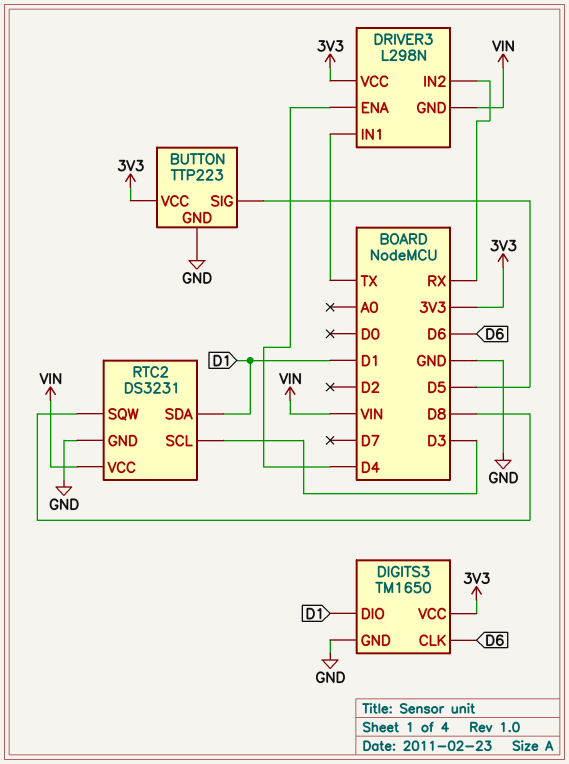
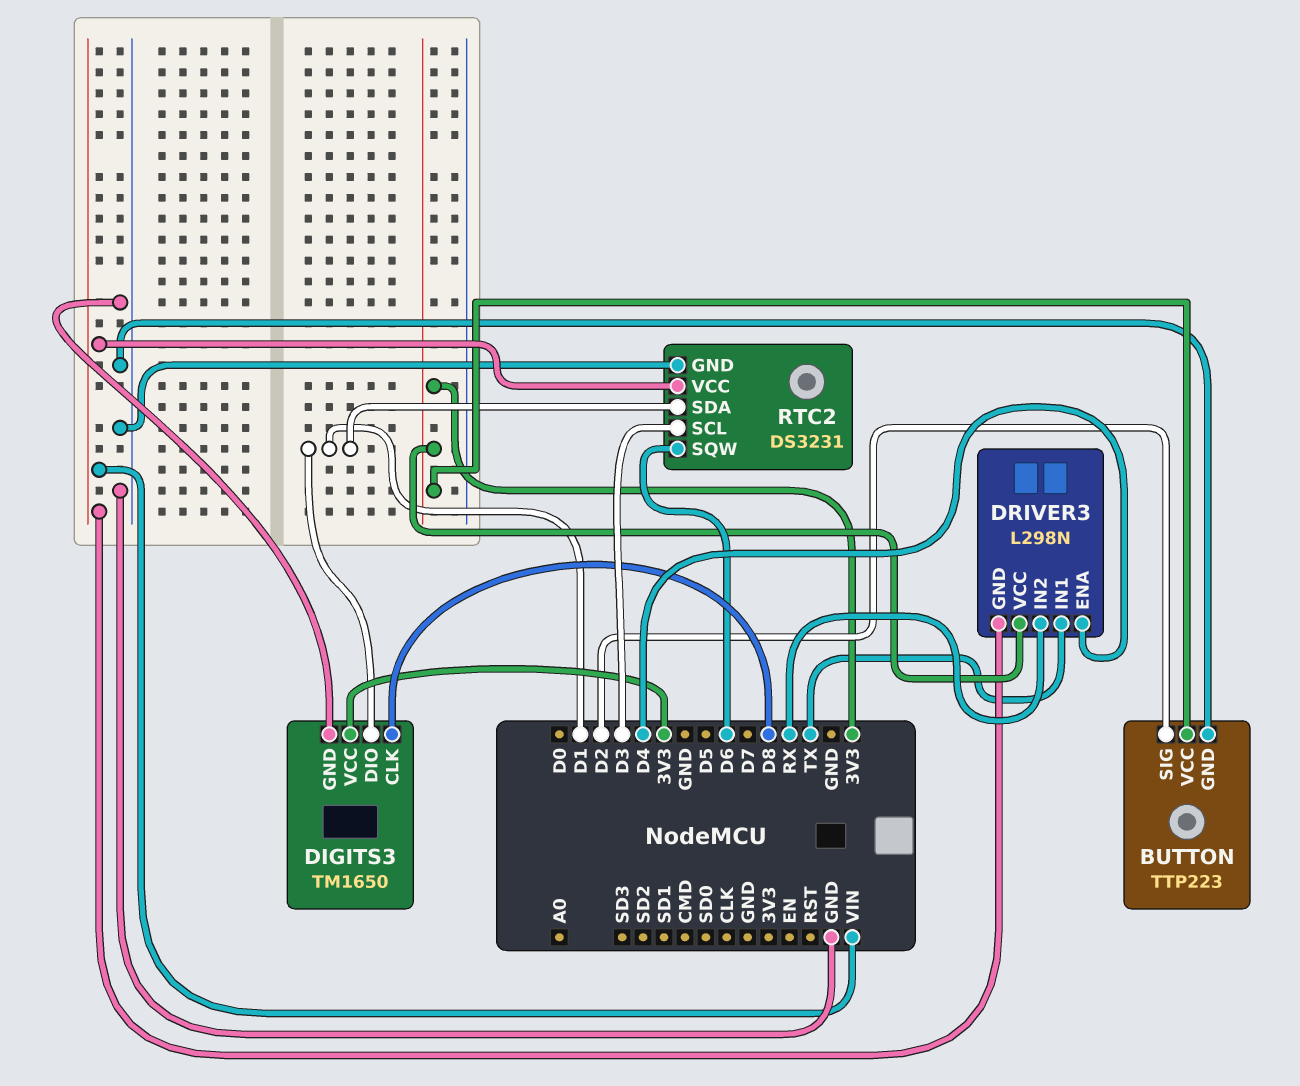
BUTTON pin SIG: D5 -> D2
DIGITS3 pin CLK: D6 -> D8
RTC2 pin SQW: D8 -> D6

